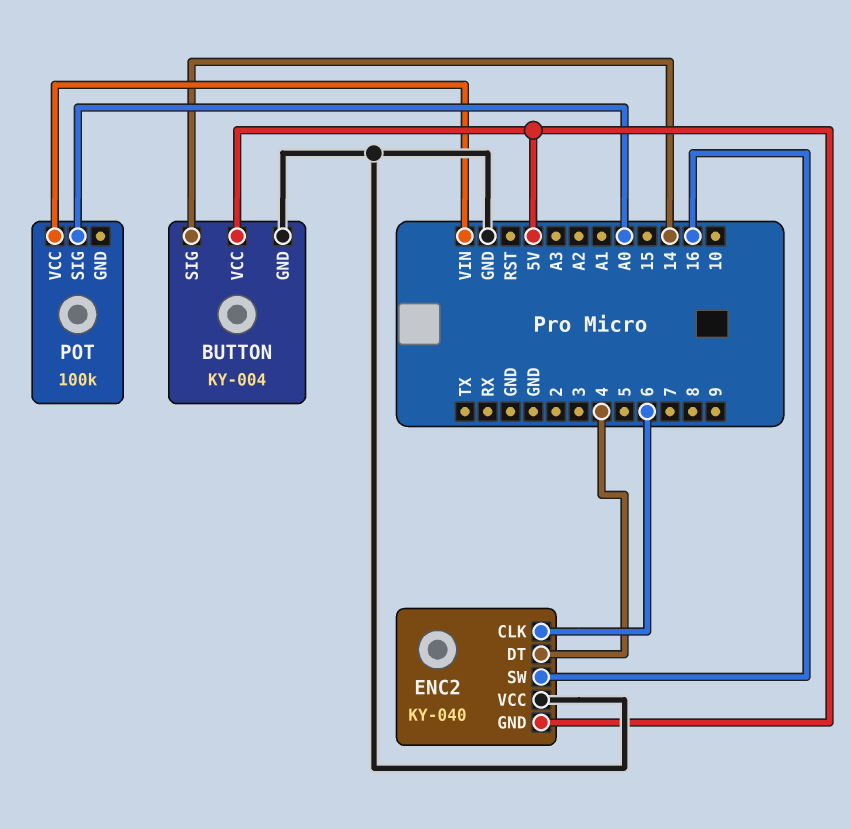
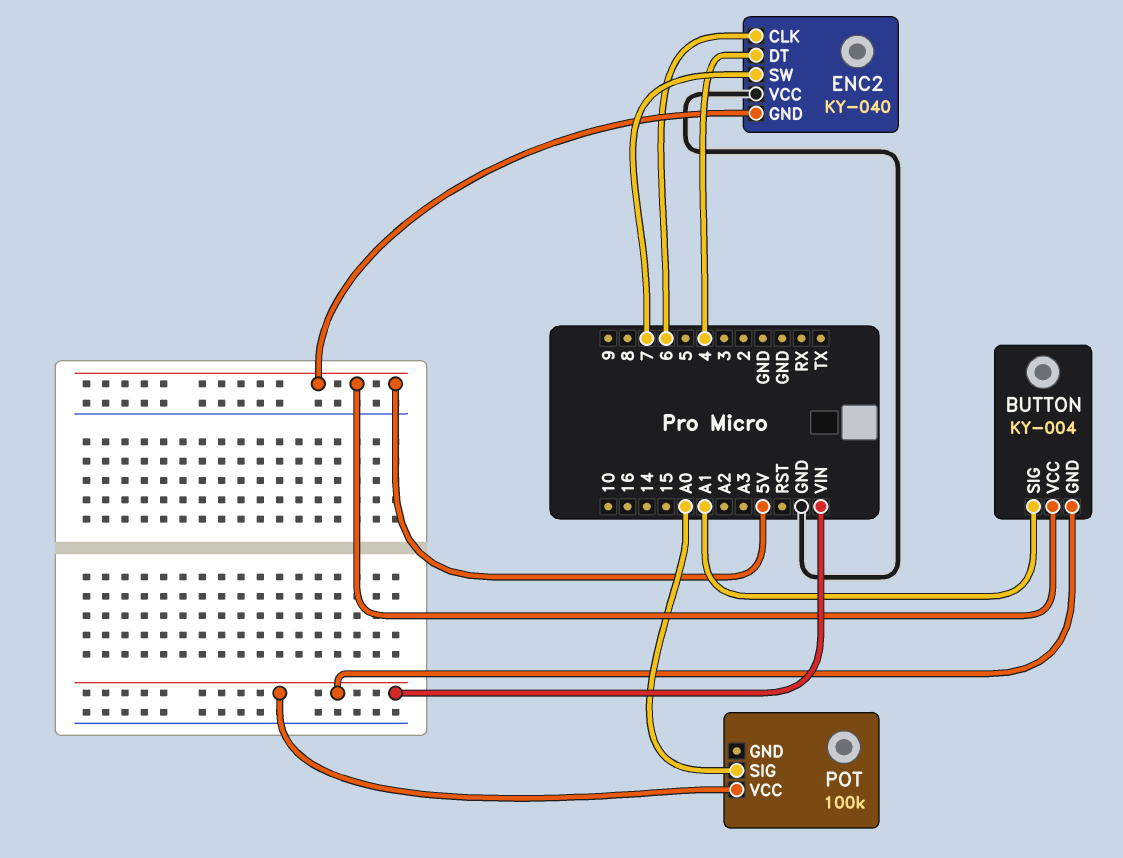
BUTTON pin GND: GND -> VIN
BUTTON pin SIG: 14 -> A1
ENC2 pin SW: 16 -> 7

